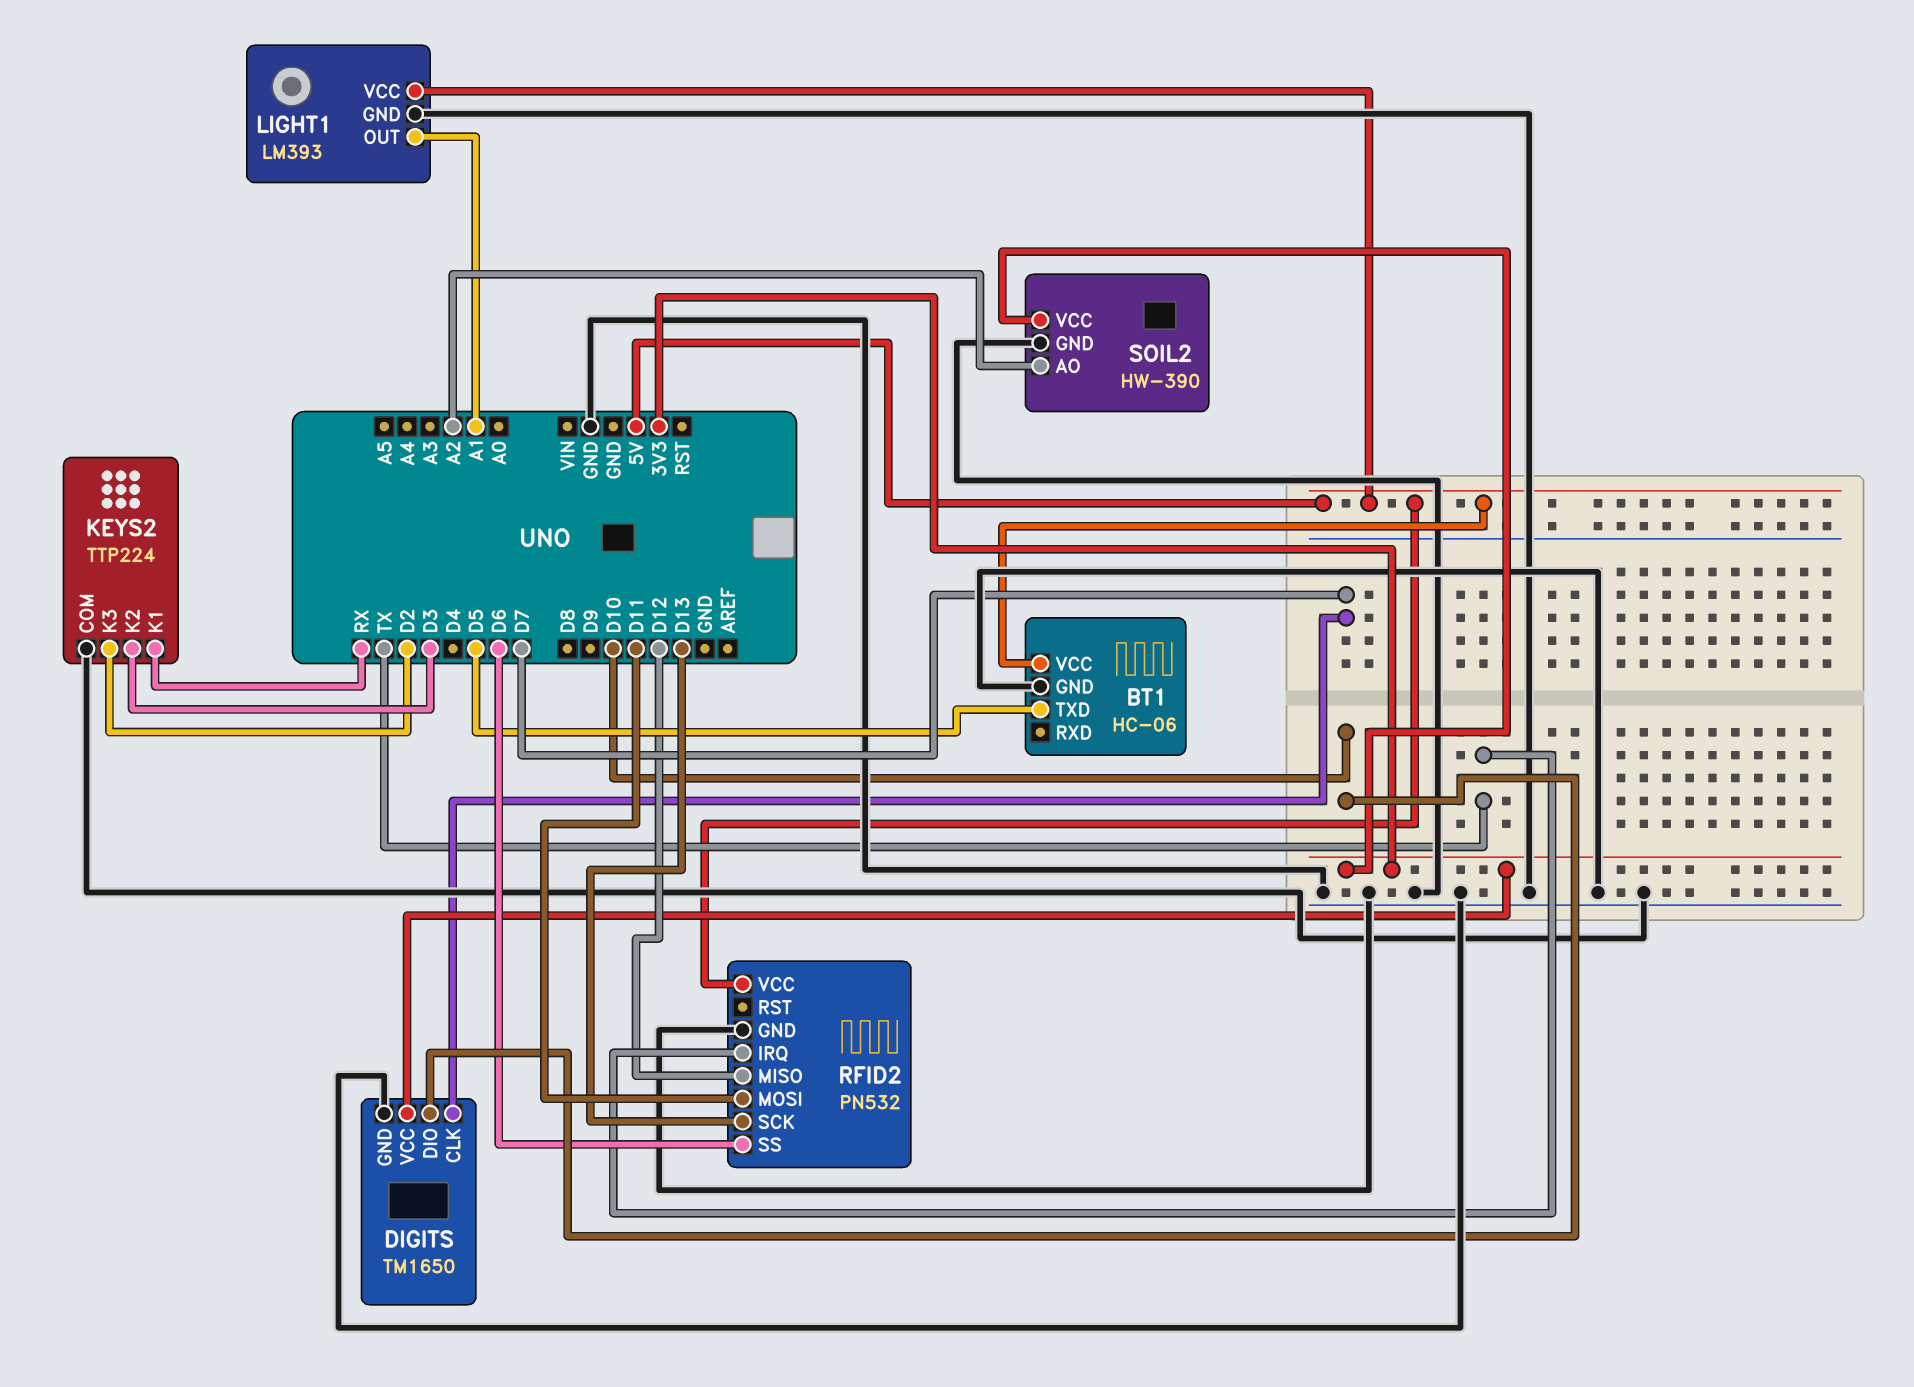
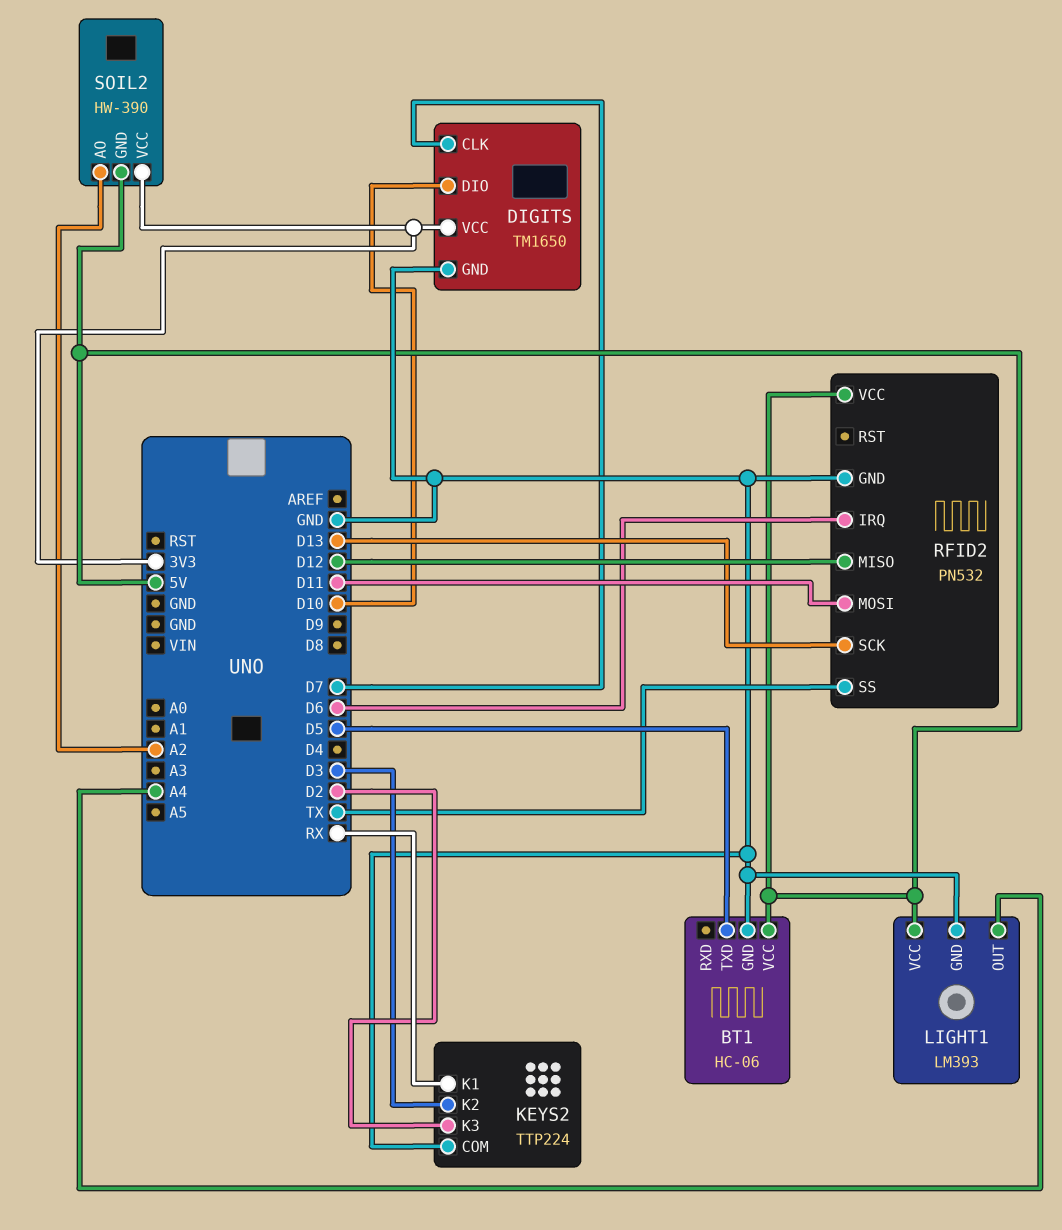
LIGHT1 pin OUT: A1 -> A4
RFID2 pin IRQ: TX -> D6
RFID2 pin SS: D6 -> TX
SOIL2 pin GND: GND -> 5V

